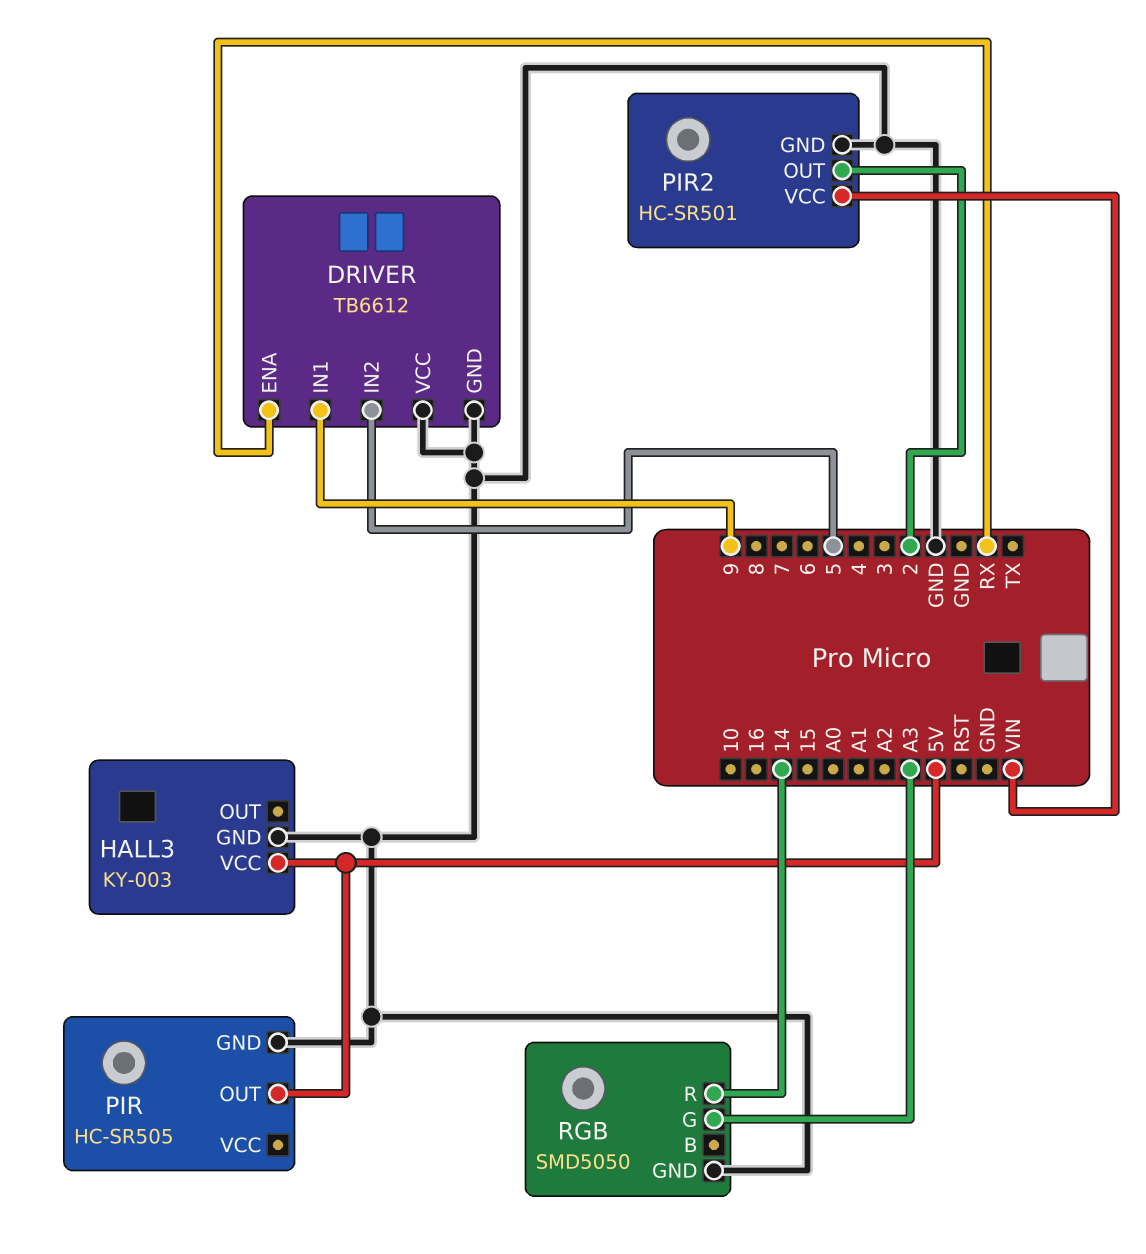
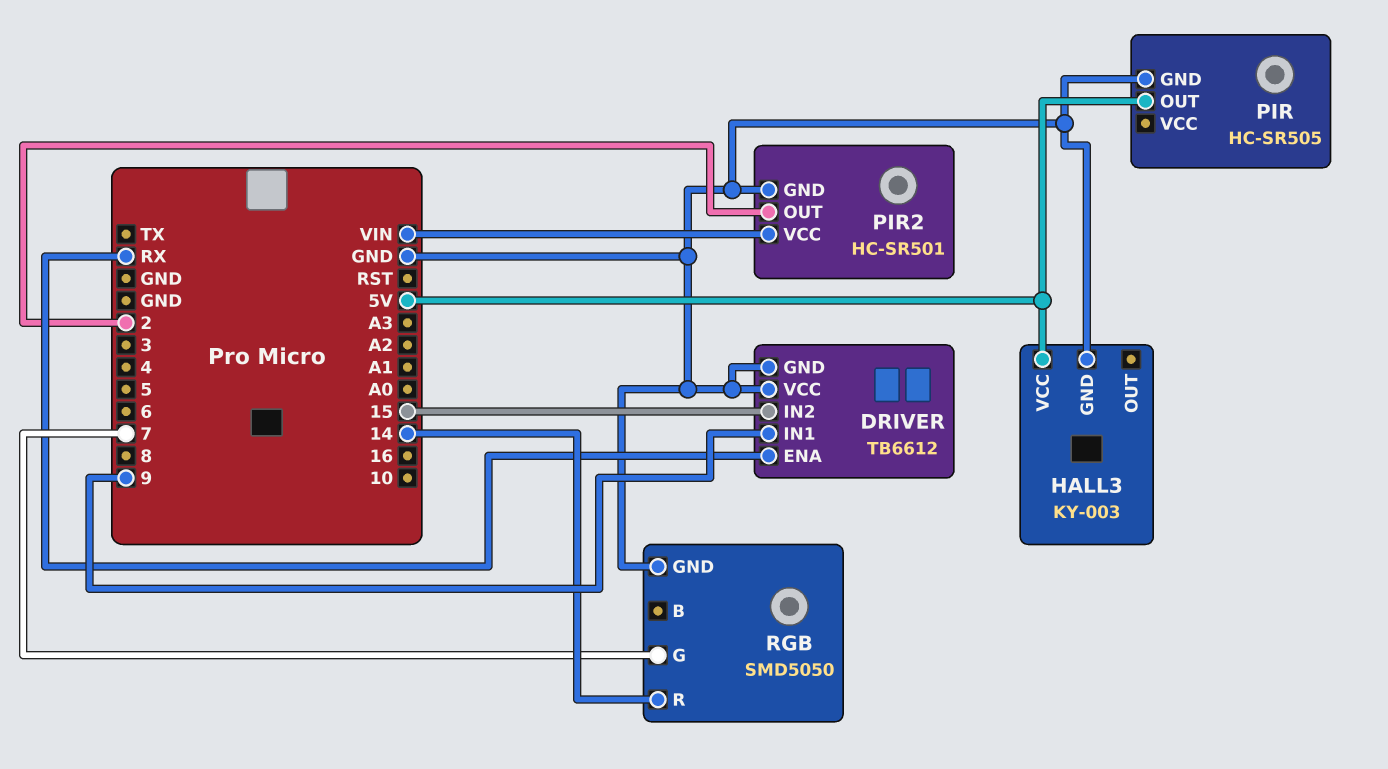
DRIVER pin IN2: 5 -> 15
RGB pin G: A3 -> 7

